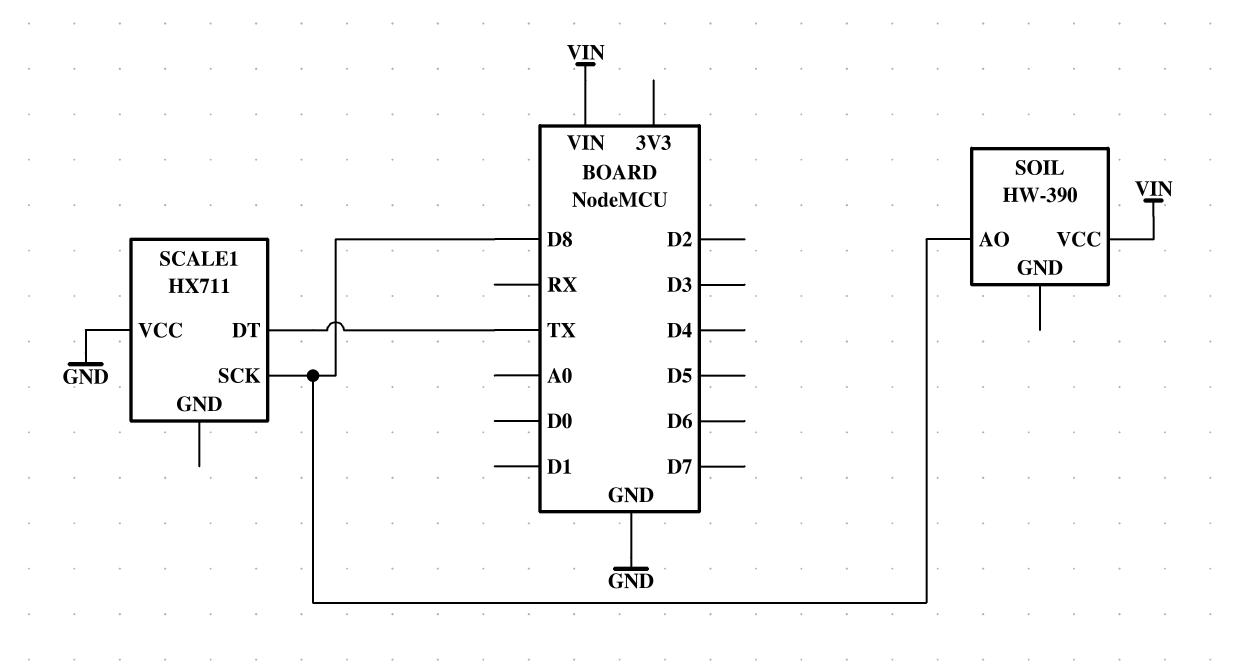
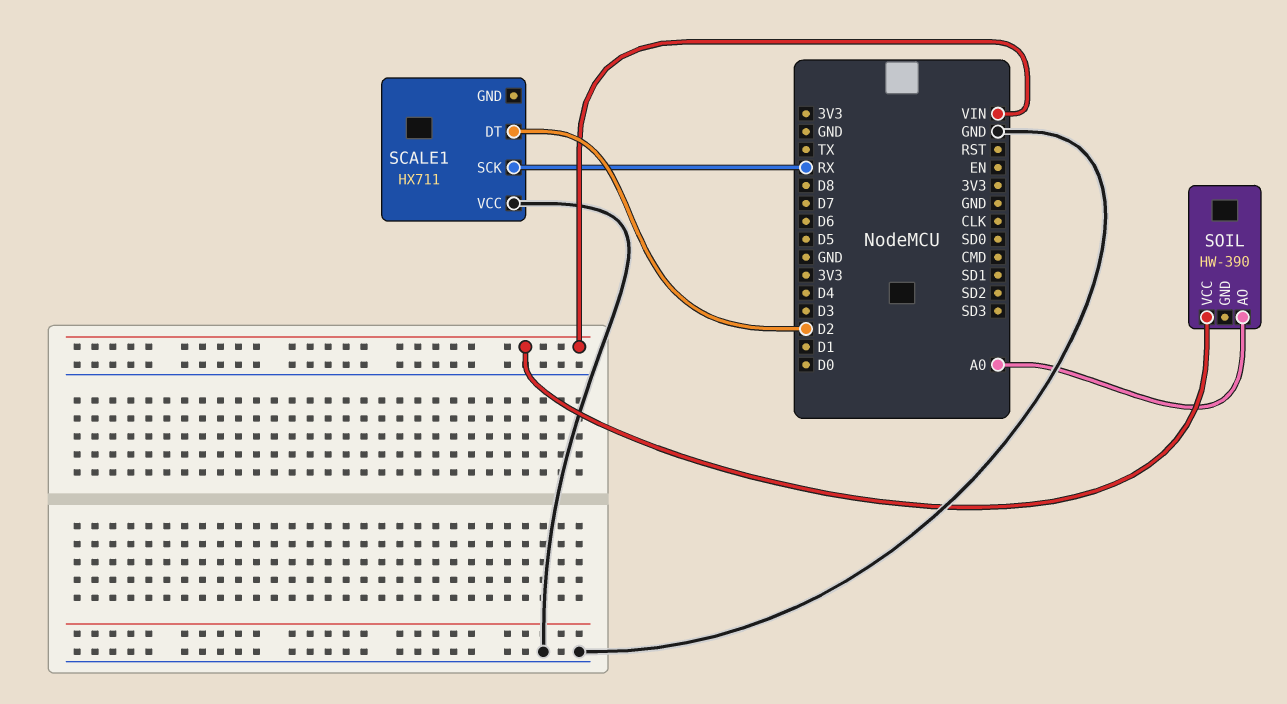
SCALE1 pin DT: TX -> D2
SCALE1 pin SCK: D8 -> RX
SOIL pin AO: D8 -> A0

